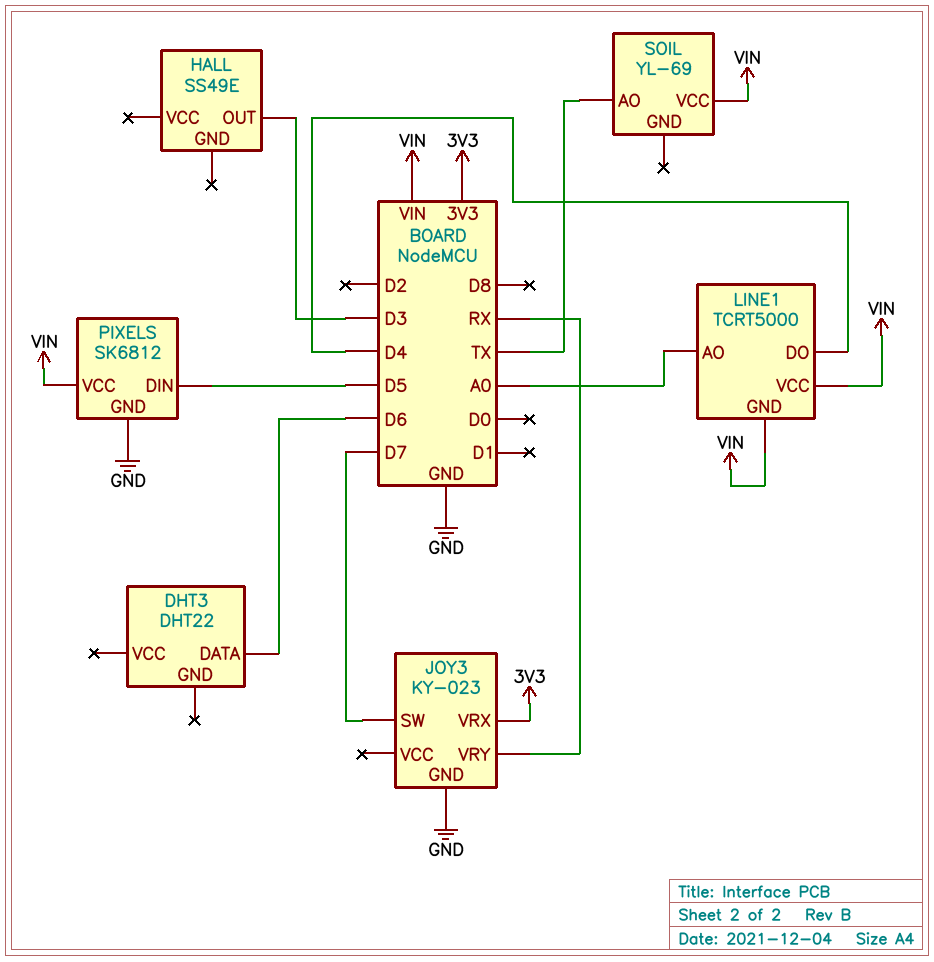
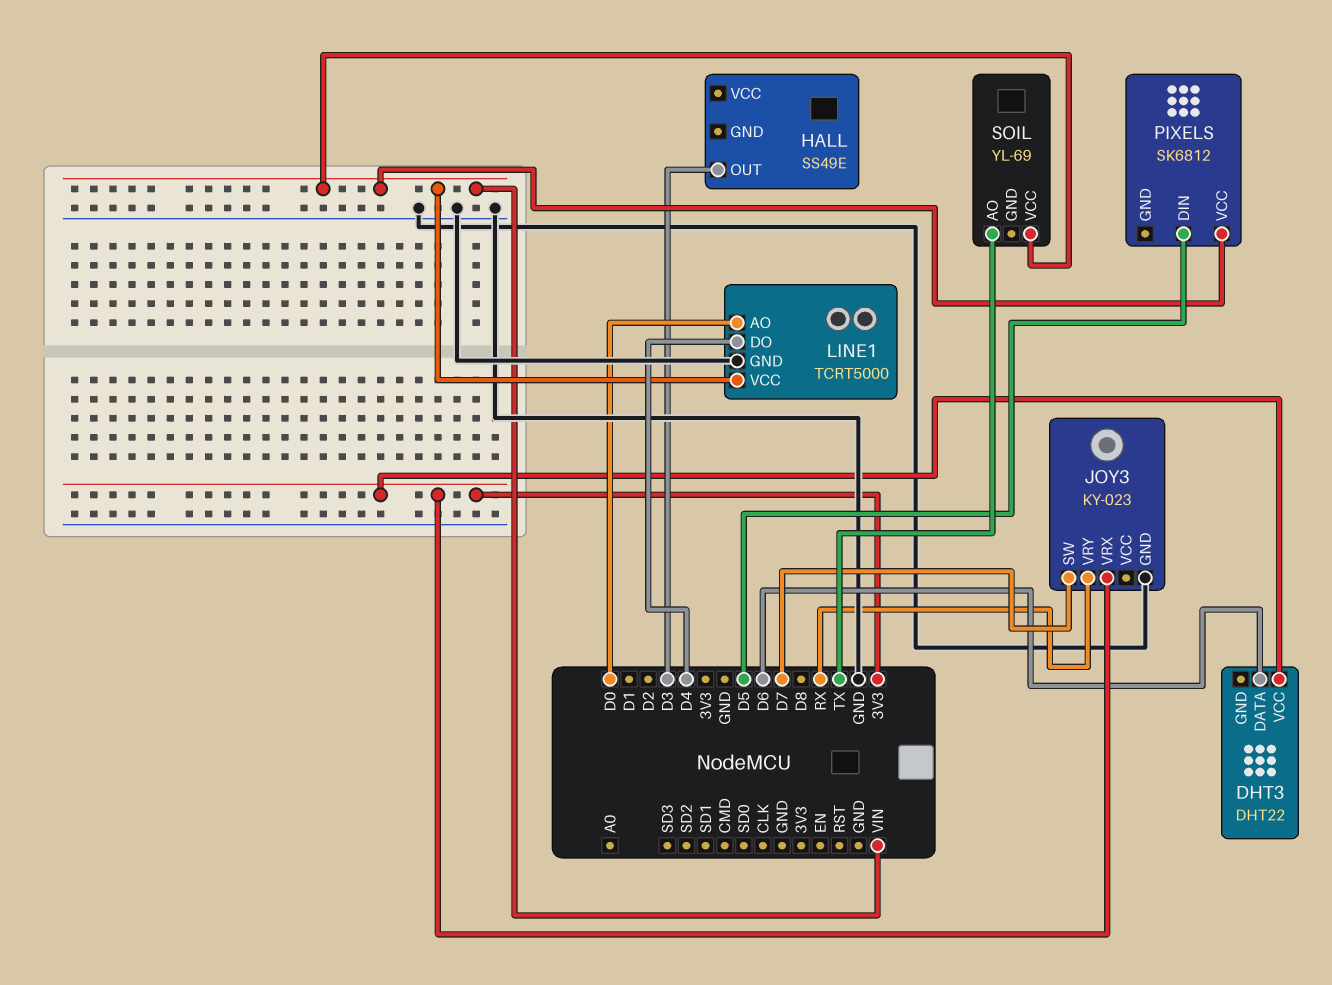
DHT3 pin VCC: none -> 3V3
LINE1 pin AO: A0 -> D0
LINE1 pin GND: VIN -> GND
PIXELS pin GND: GND -> none

